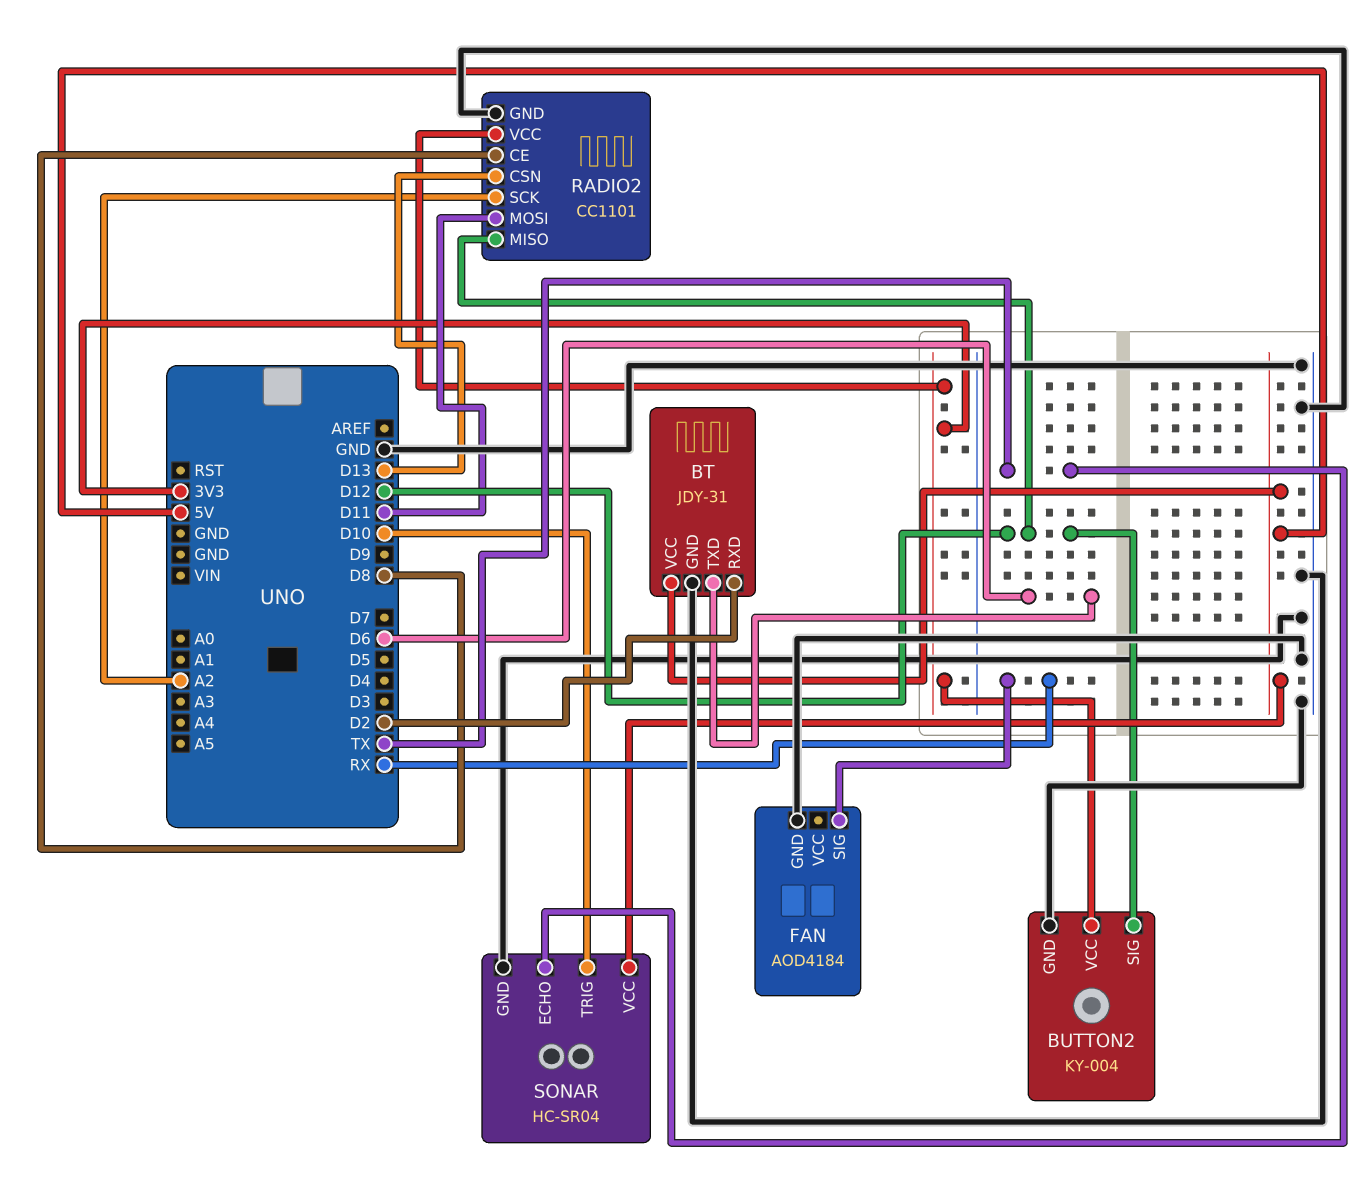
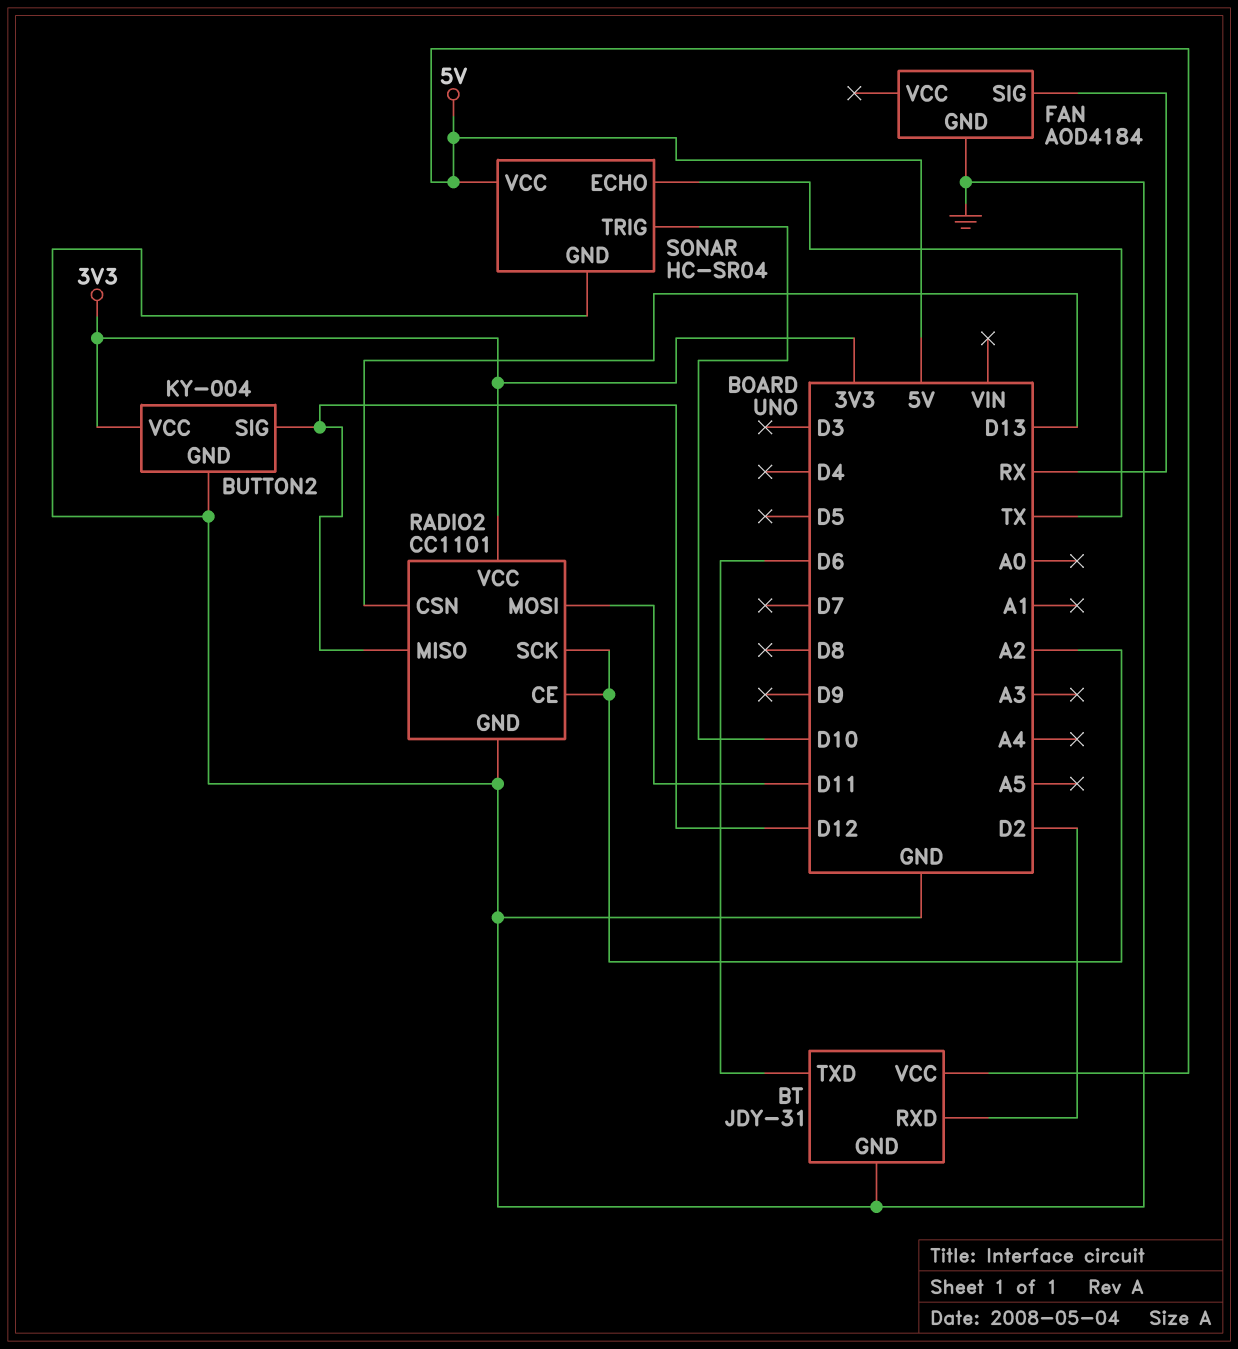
RADIO2 pin CE: D8 -> A2

